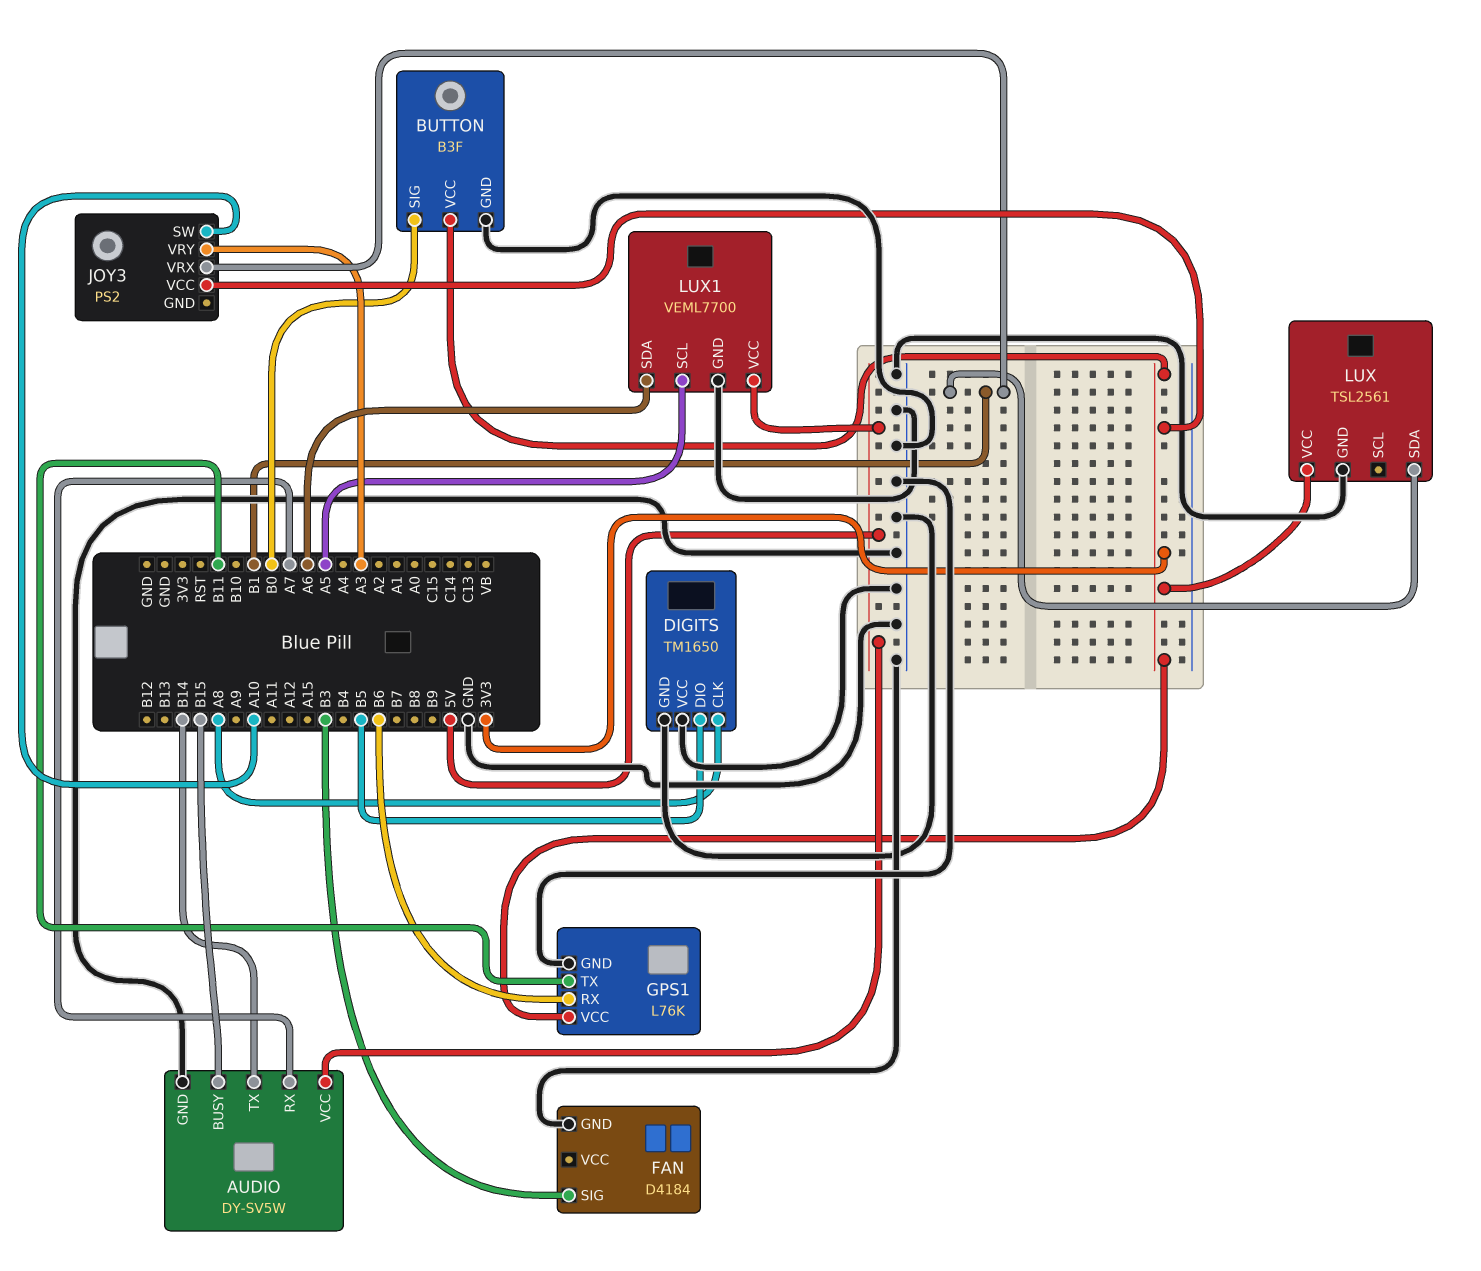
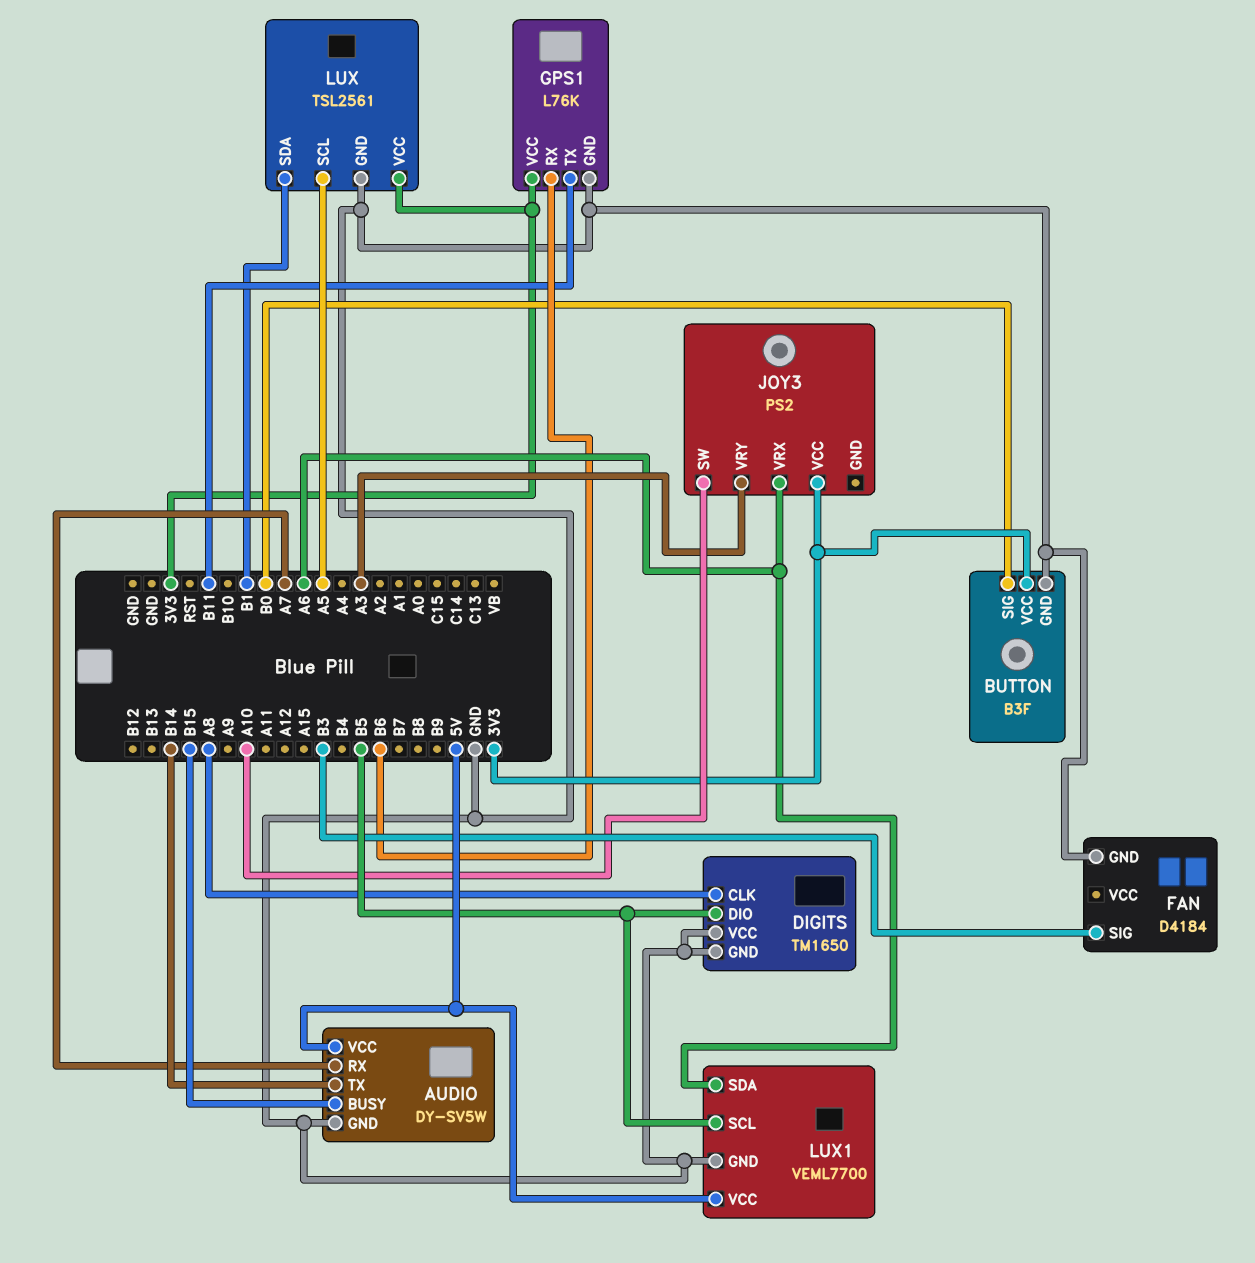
JOY3 pin VRX: B1 -> A6
LUX pin SCL: none -> A5
LUX1 pin SCL: A5 -> B5

